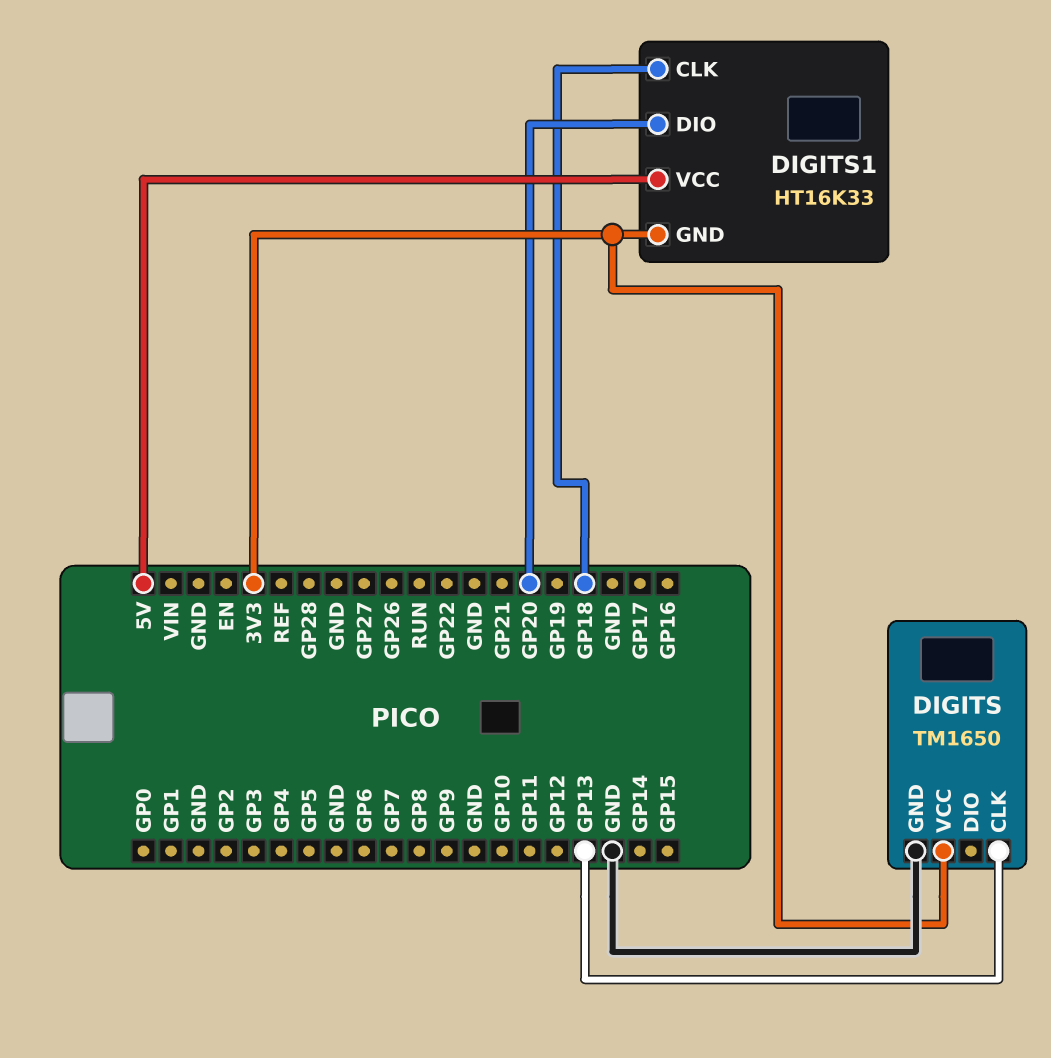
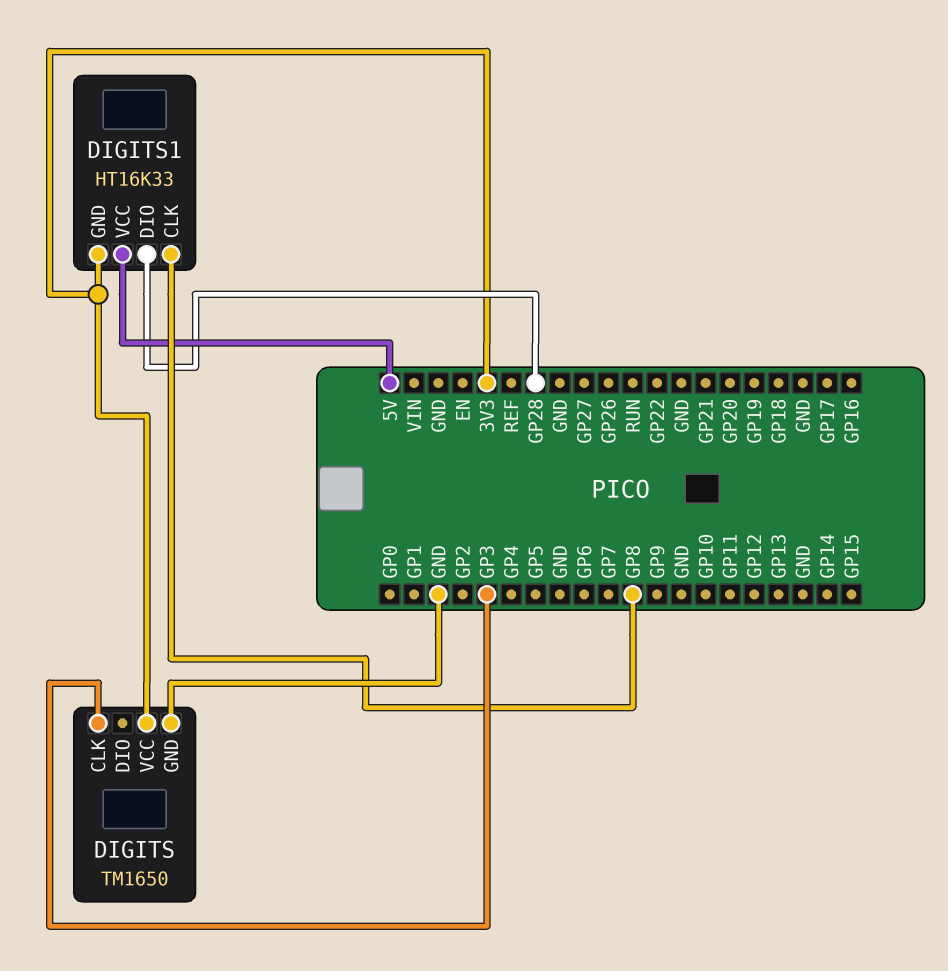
DIGITS pin CLK: GP13 -> GP3
DIGITS1 pin CLK: GP18 -> GP8
DIGITS1 pin DIO: GP20 -> GP28

